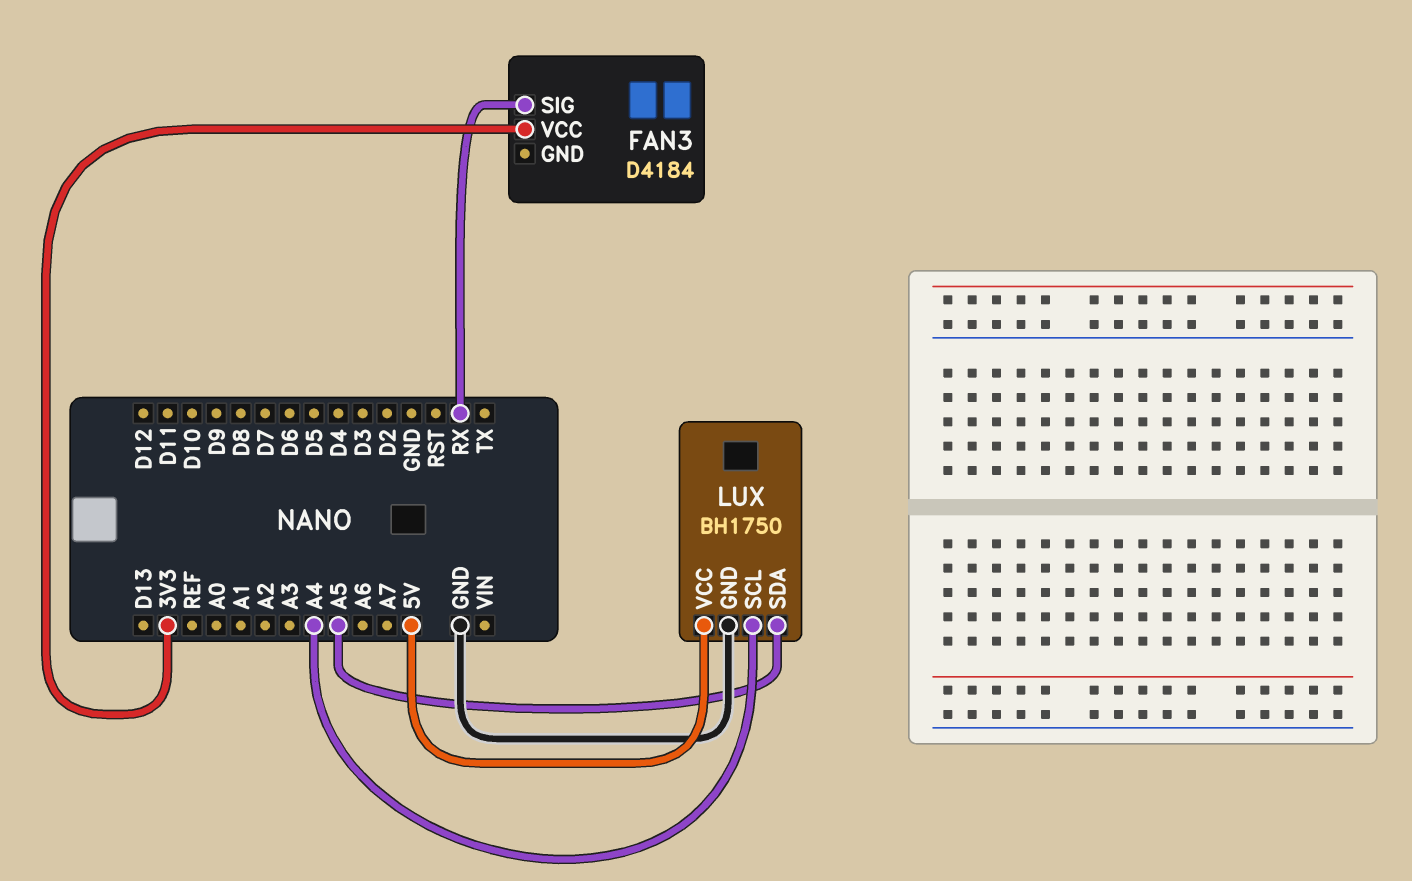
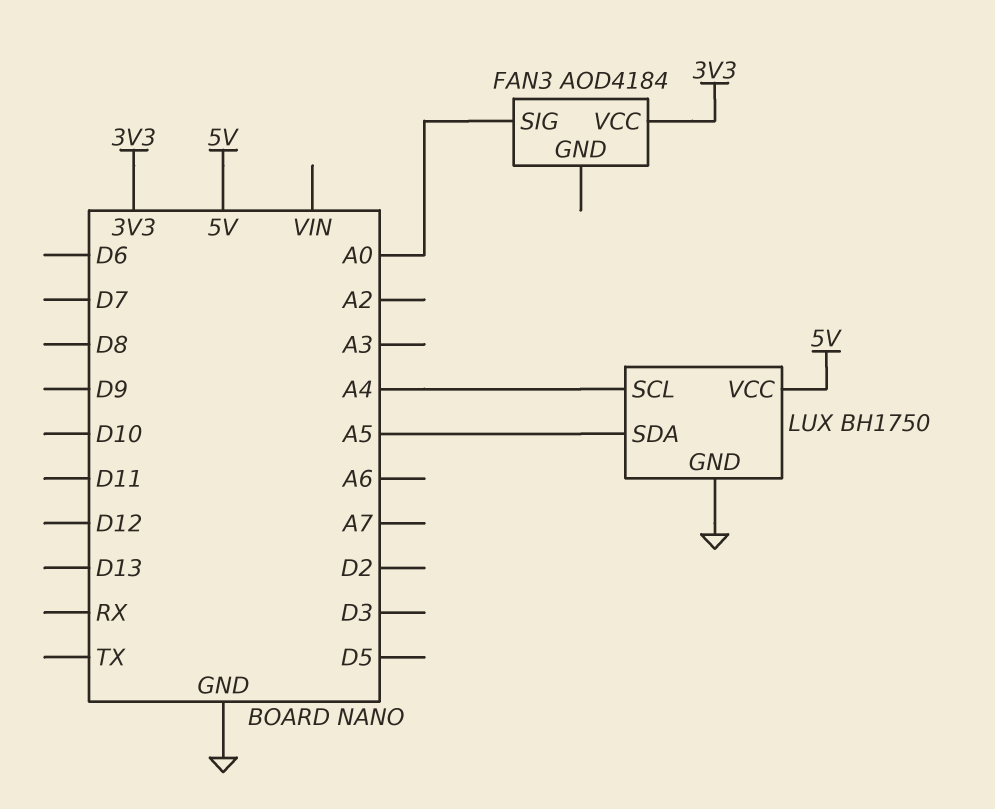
FAN3: D4184 -> AOD4184
FAN3 pin SIG: RX -> A0

